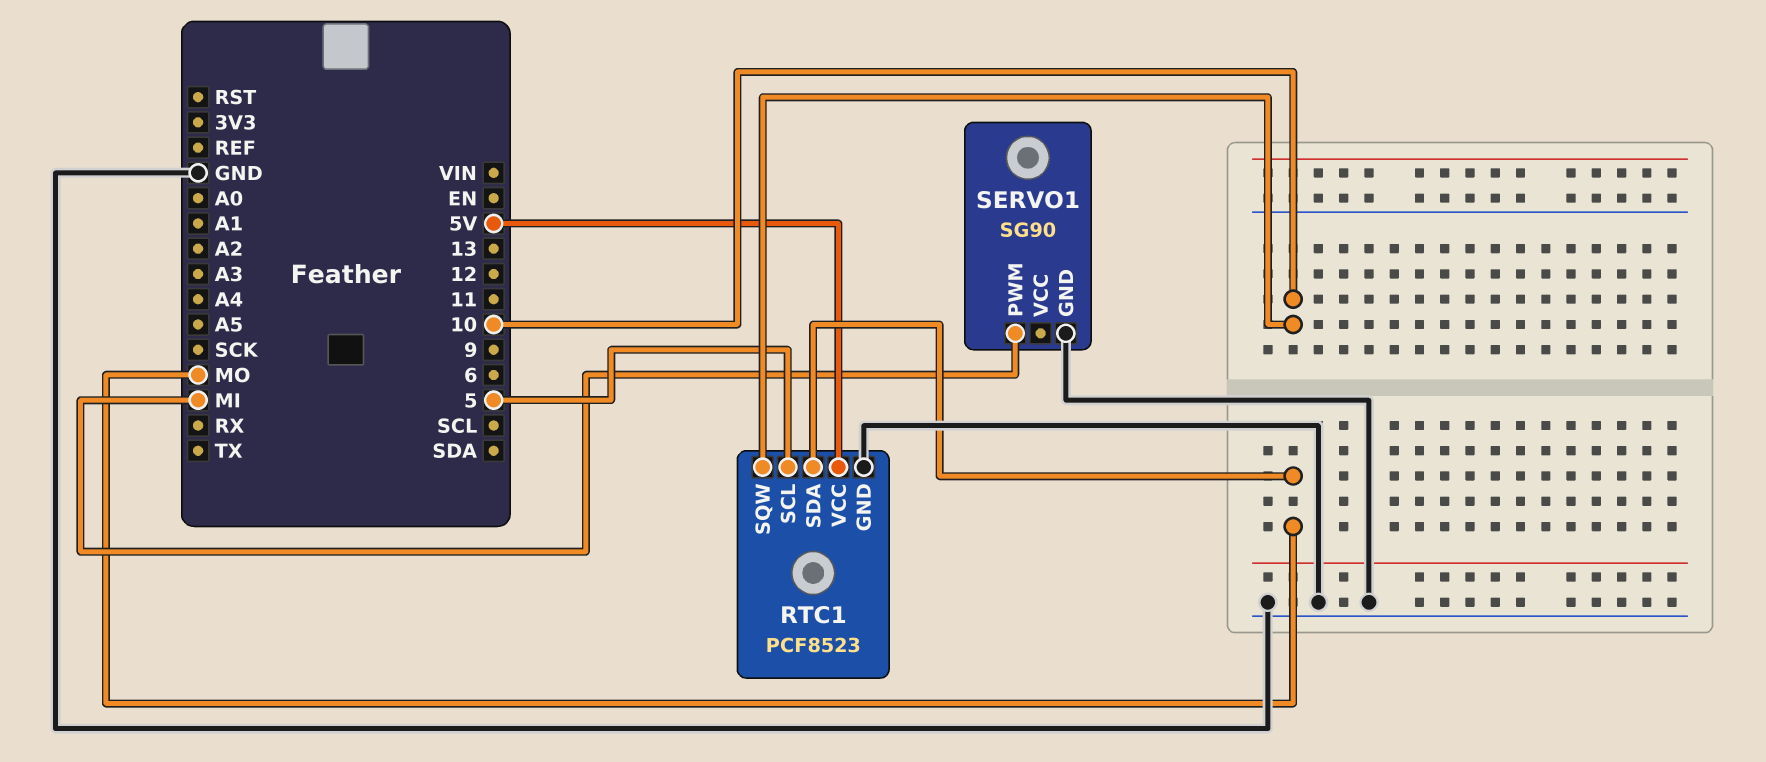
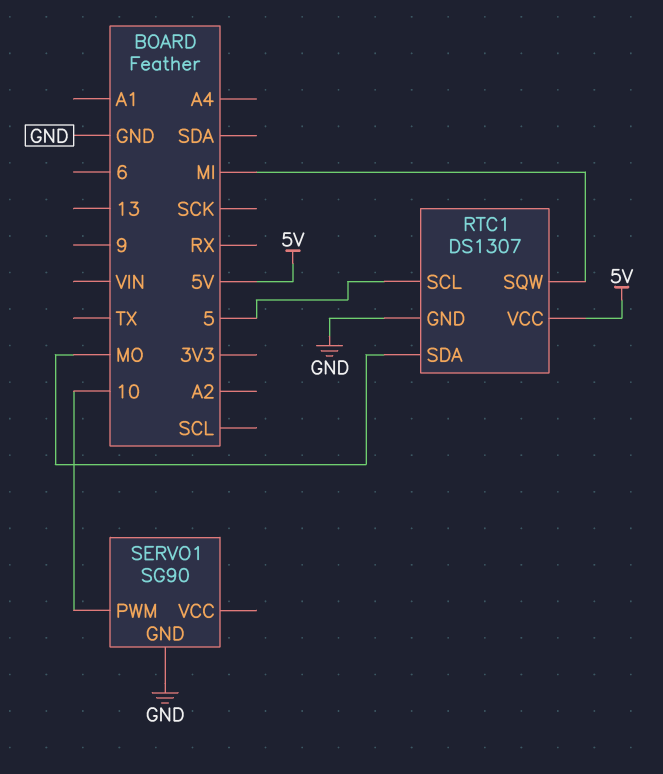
RTC1: PCF8523 -> DS1307
RTC1 pin SQW: 10 -> MI
SERVO1 pin PWM: MI -> 10

